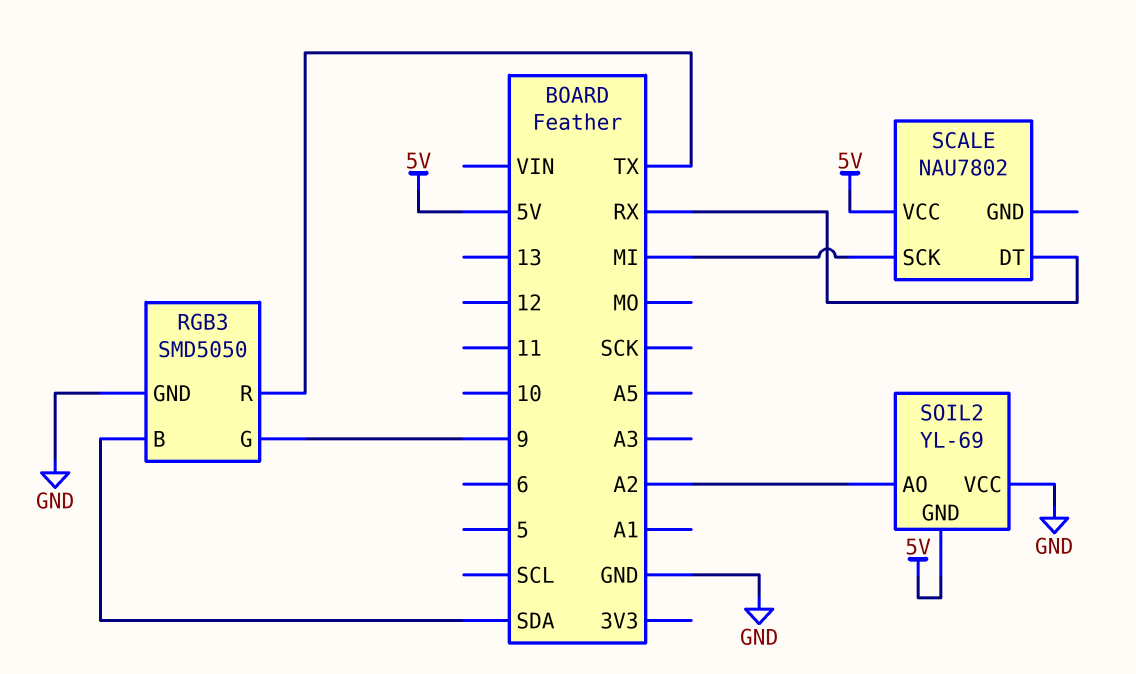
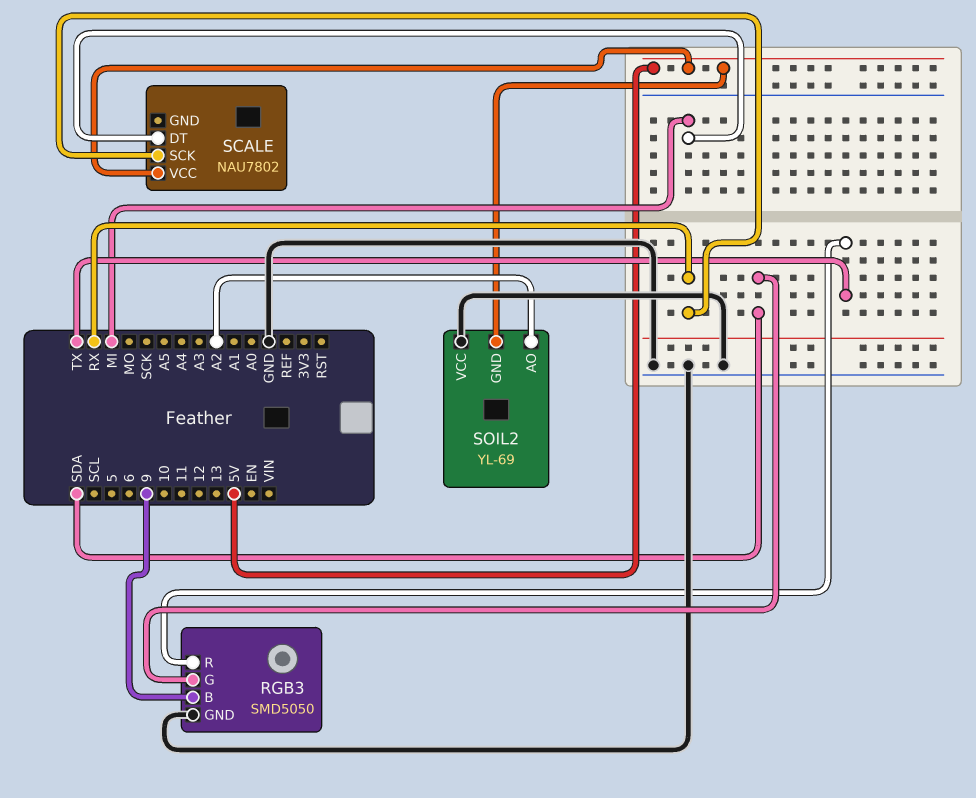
RGB3 pin B: SDA -> 9
RGB3 pin G: 9 -> SDA
SCALE pin DT: RX -> MI
SCALE pin SCK: MI -> RX

